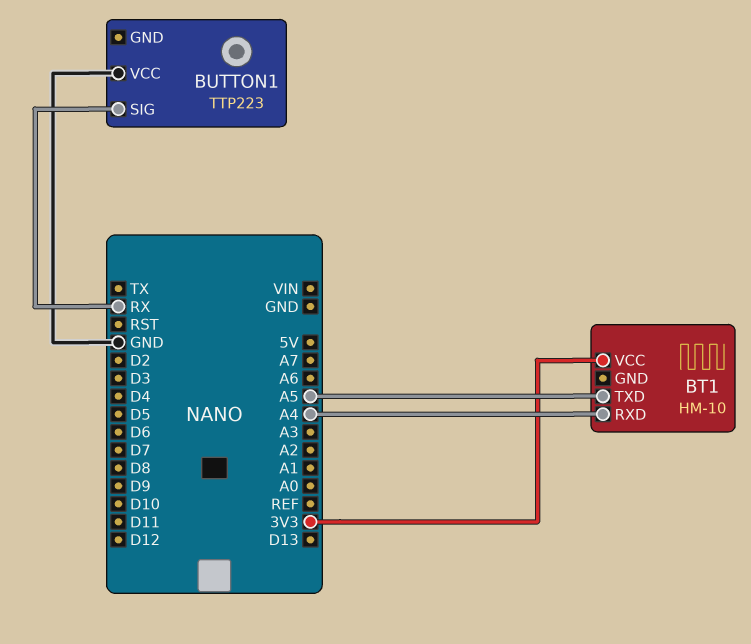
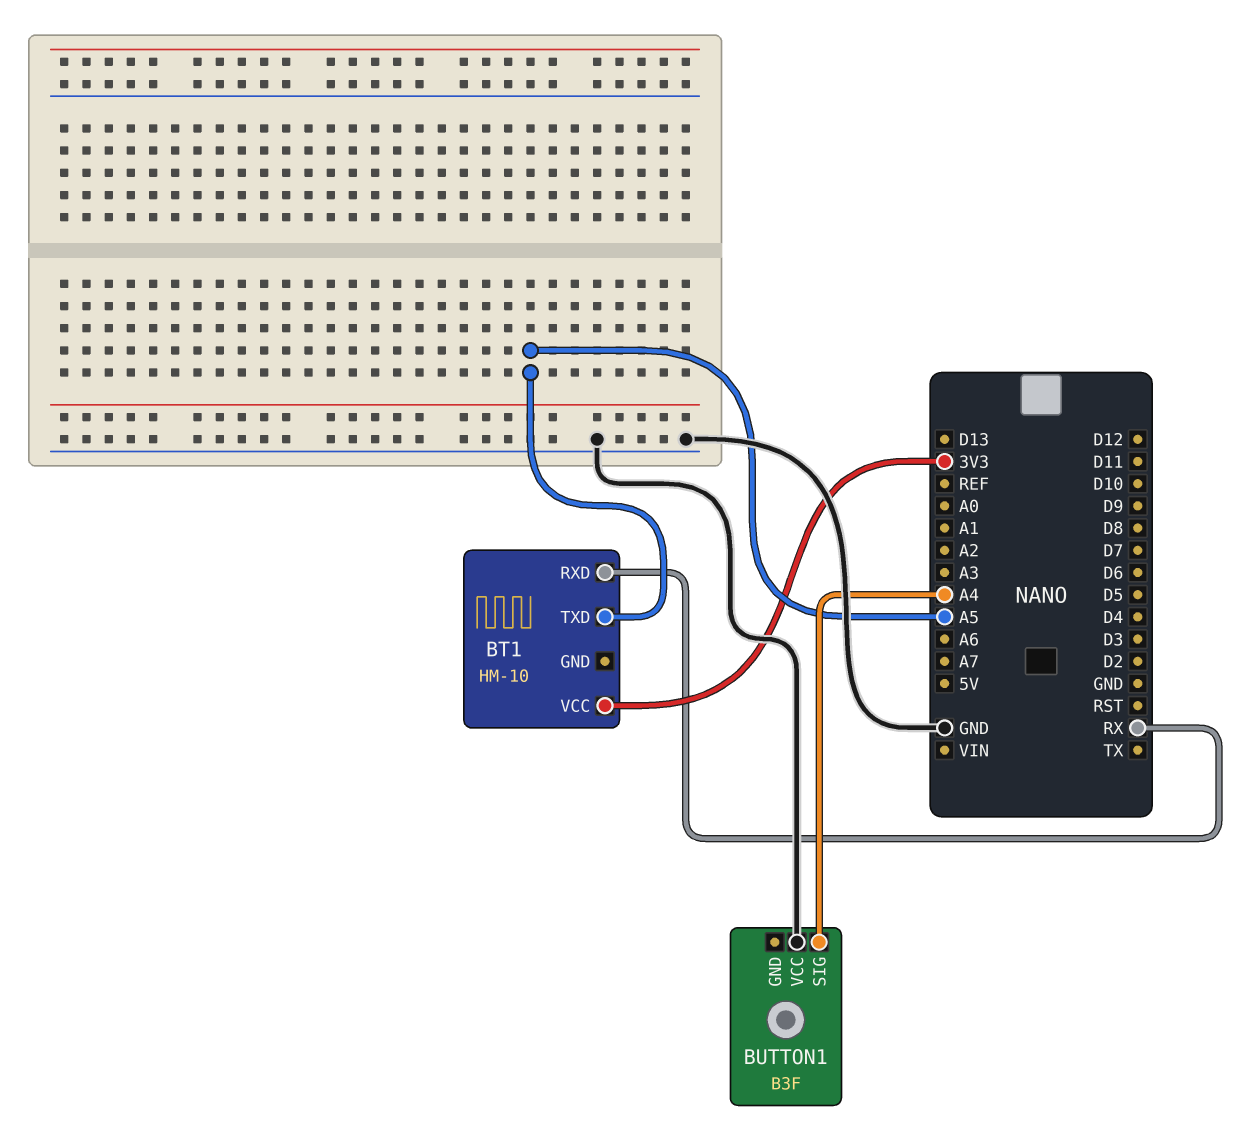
BT1 pin RXD: A4 -> RX
BUTTON1: TTP223 -> B3F
BUTTON1 pin SIG: RX -> A4

